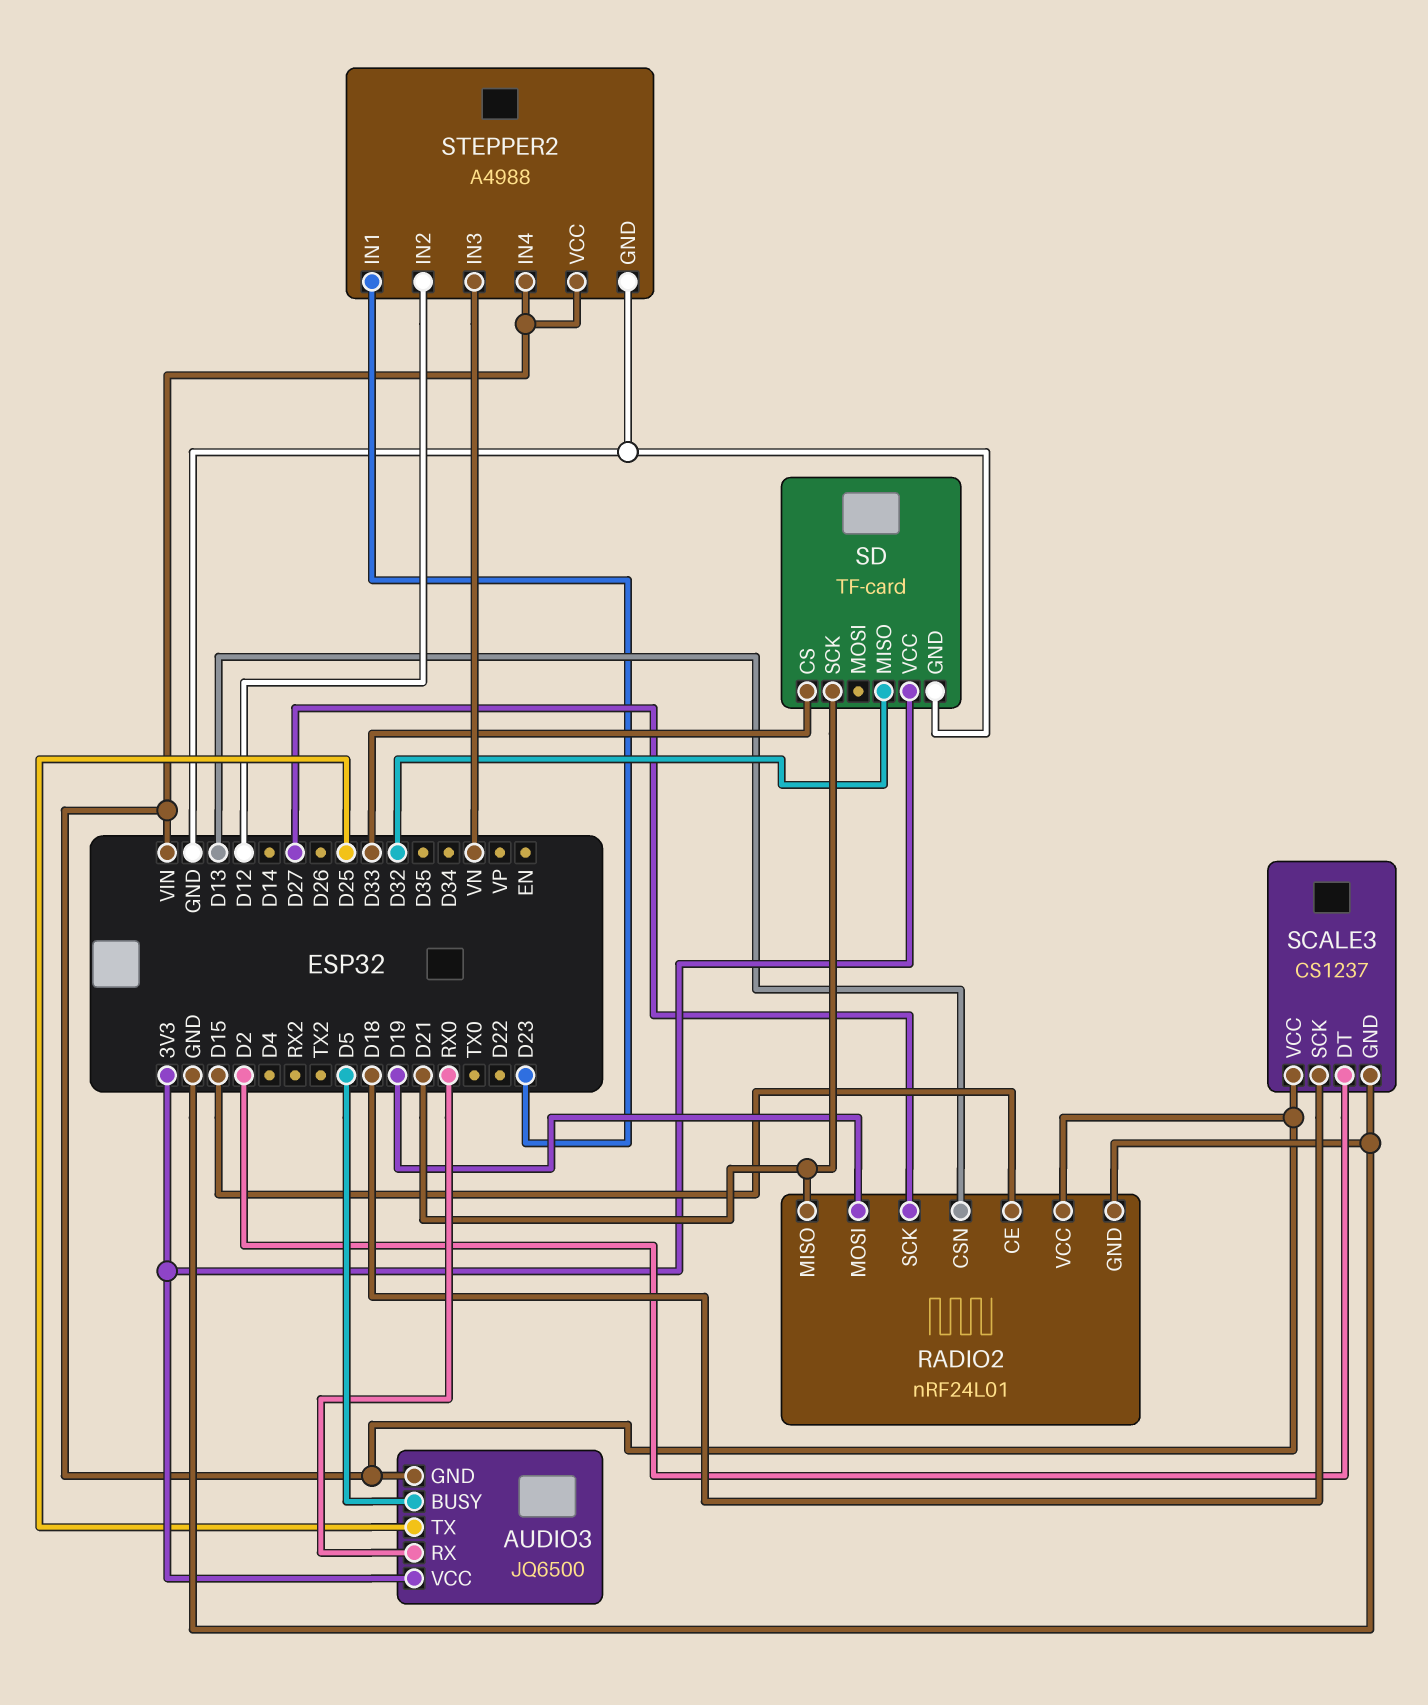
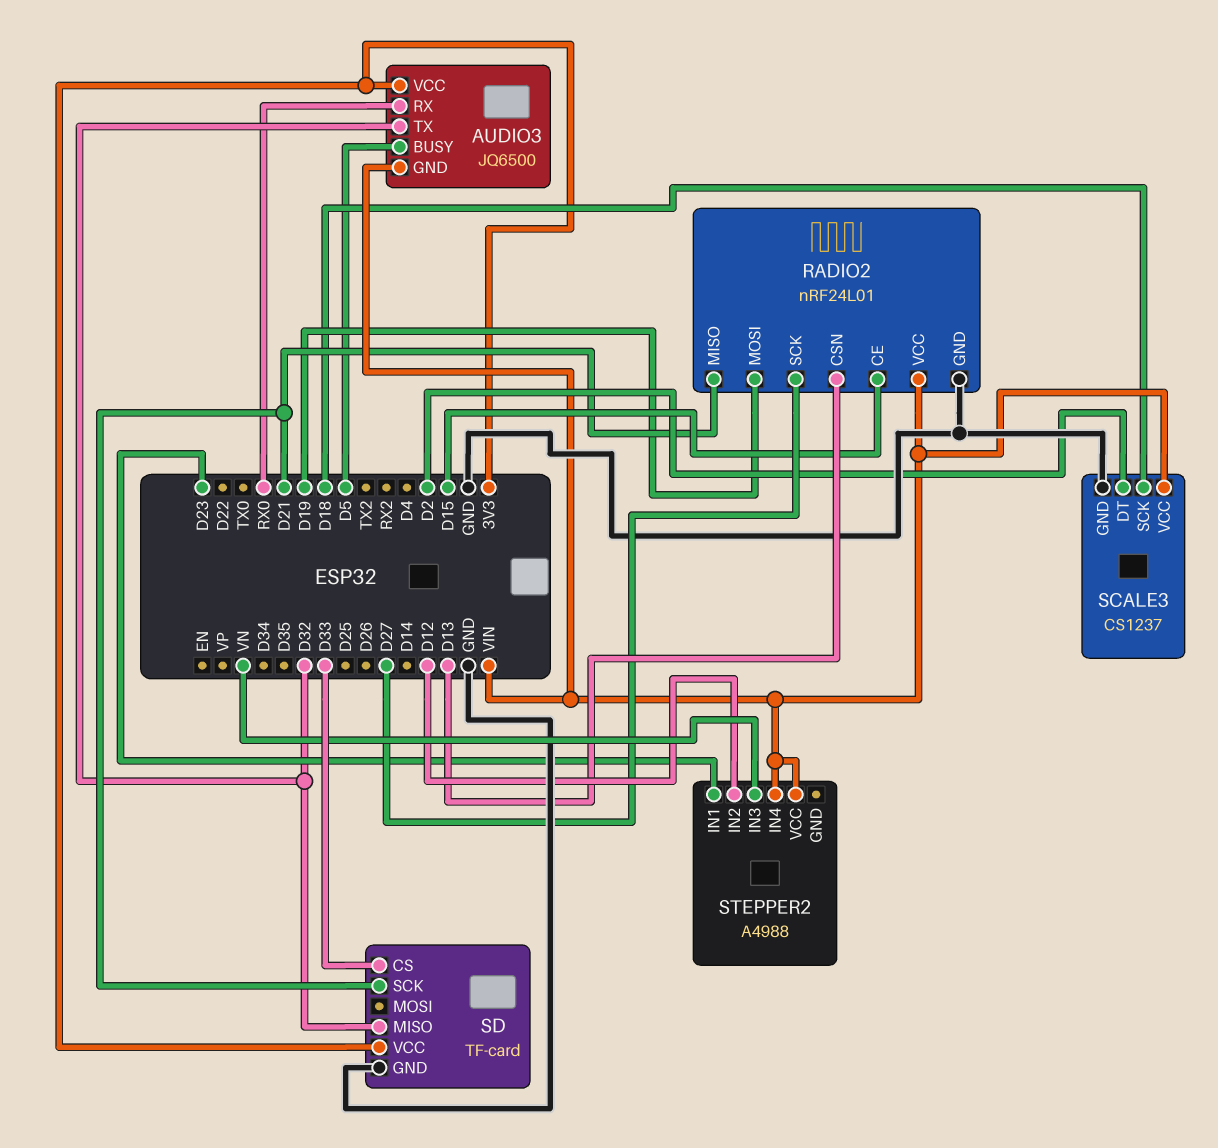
AUDIO3 pin TX: D25 -> D32
STEPPER2 pin GND: GND -> none

